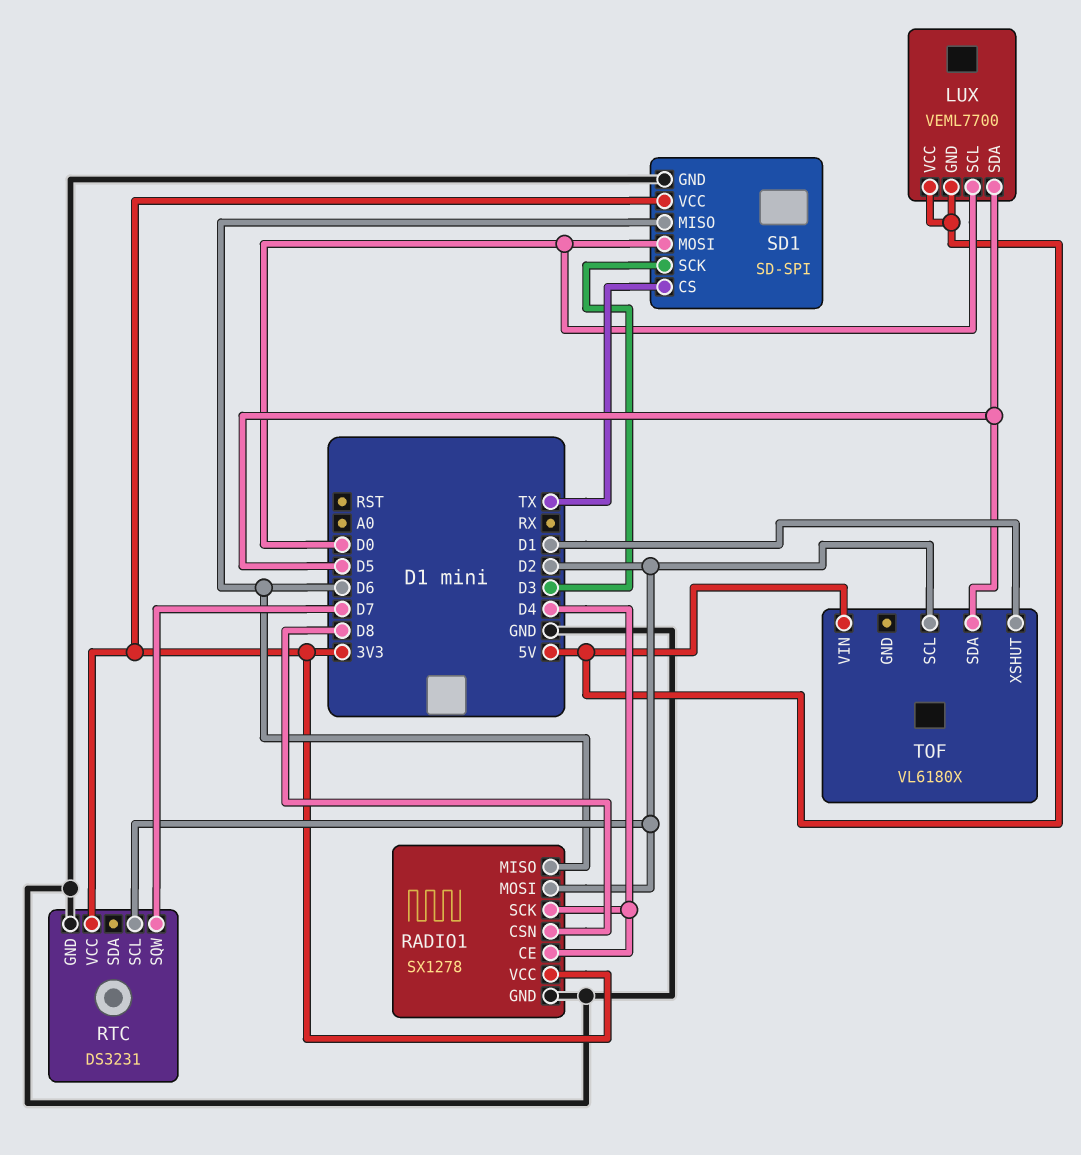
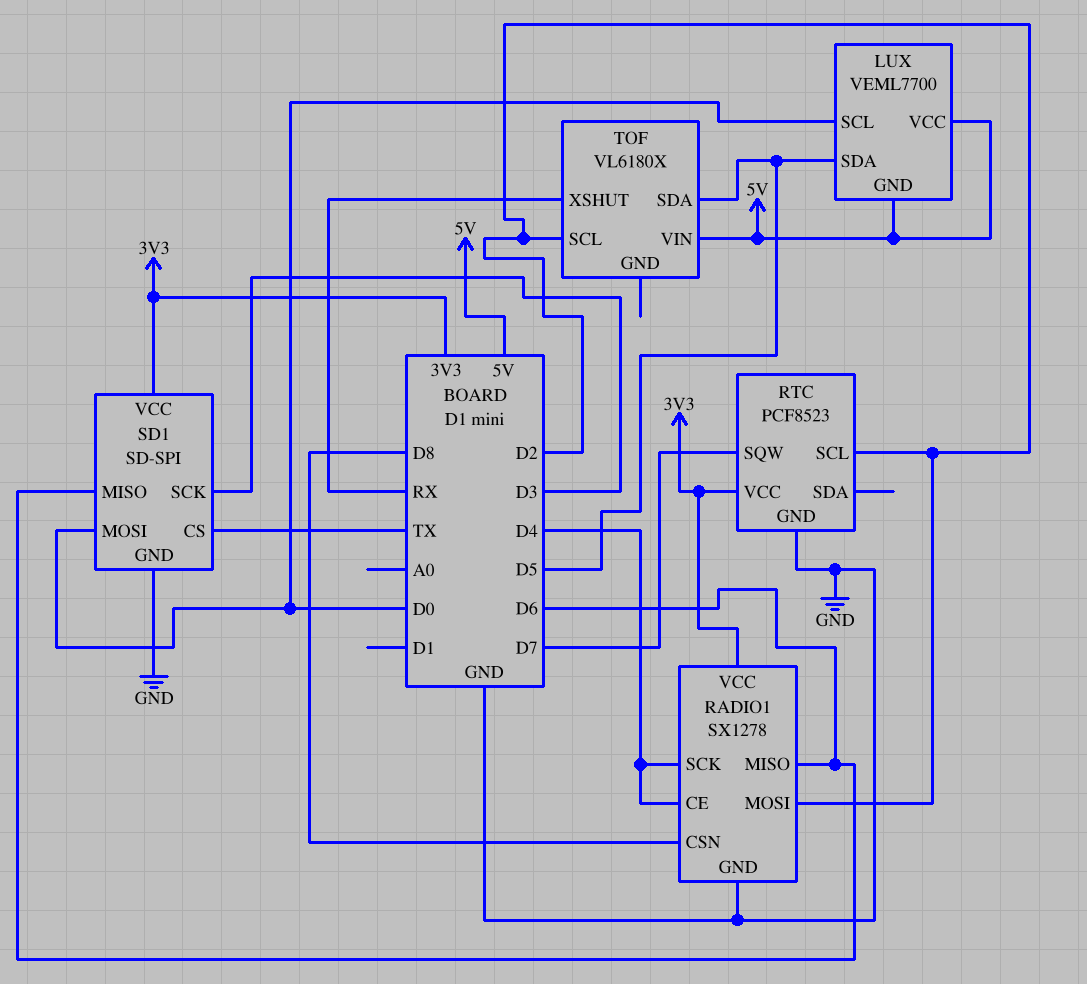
RTC: DS3231 -> PCF8523
TOF pin XSHUT: D1 -> RX

